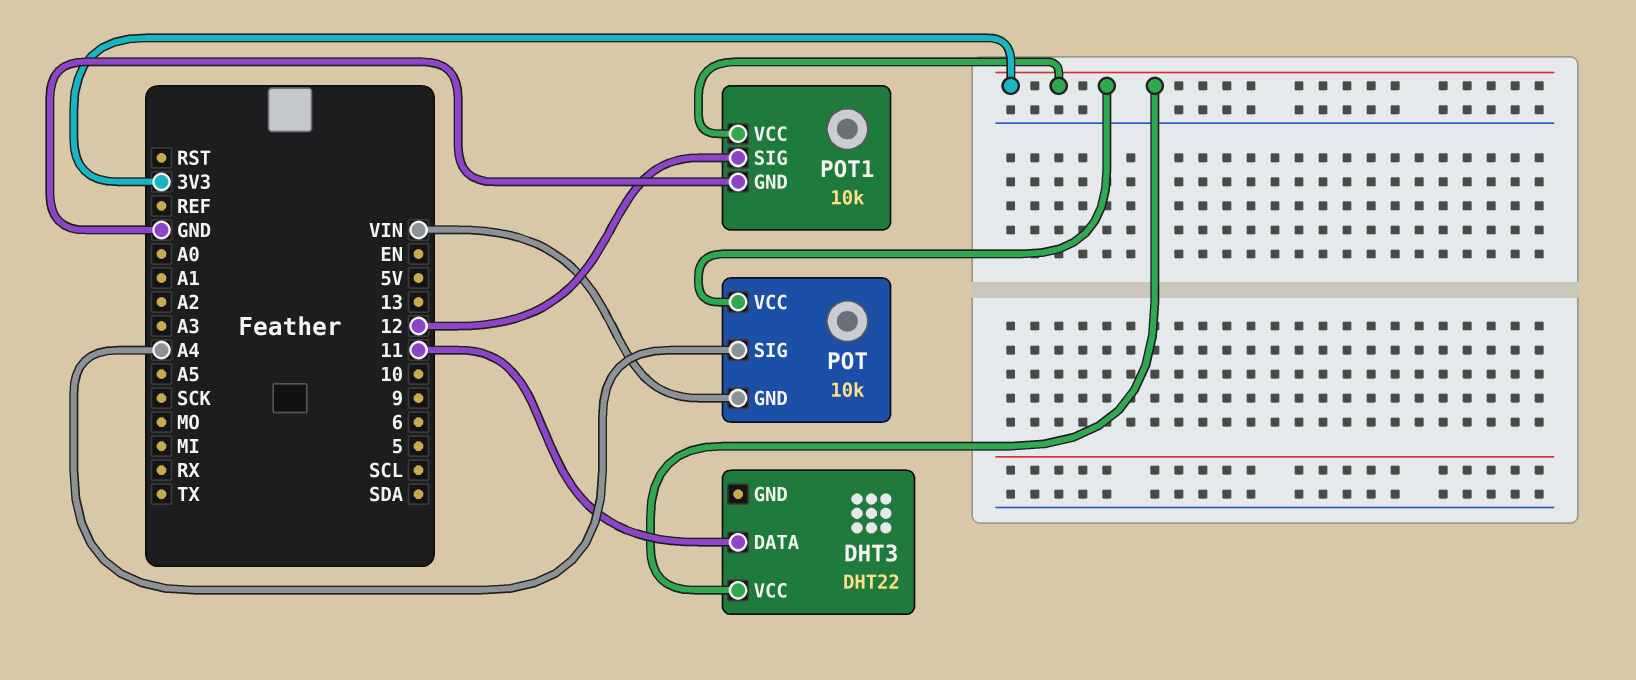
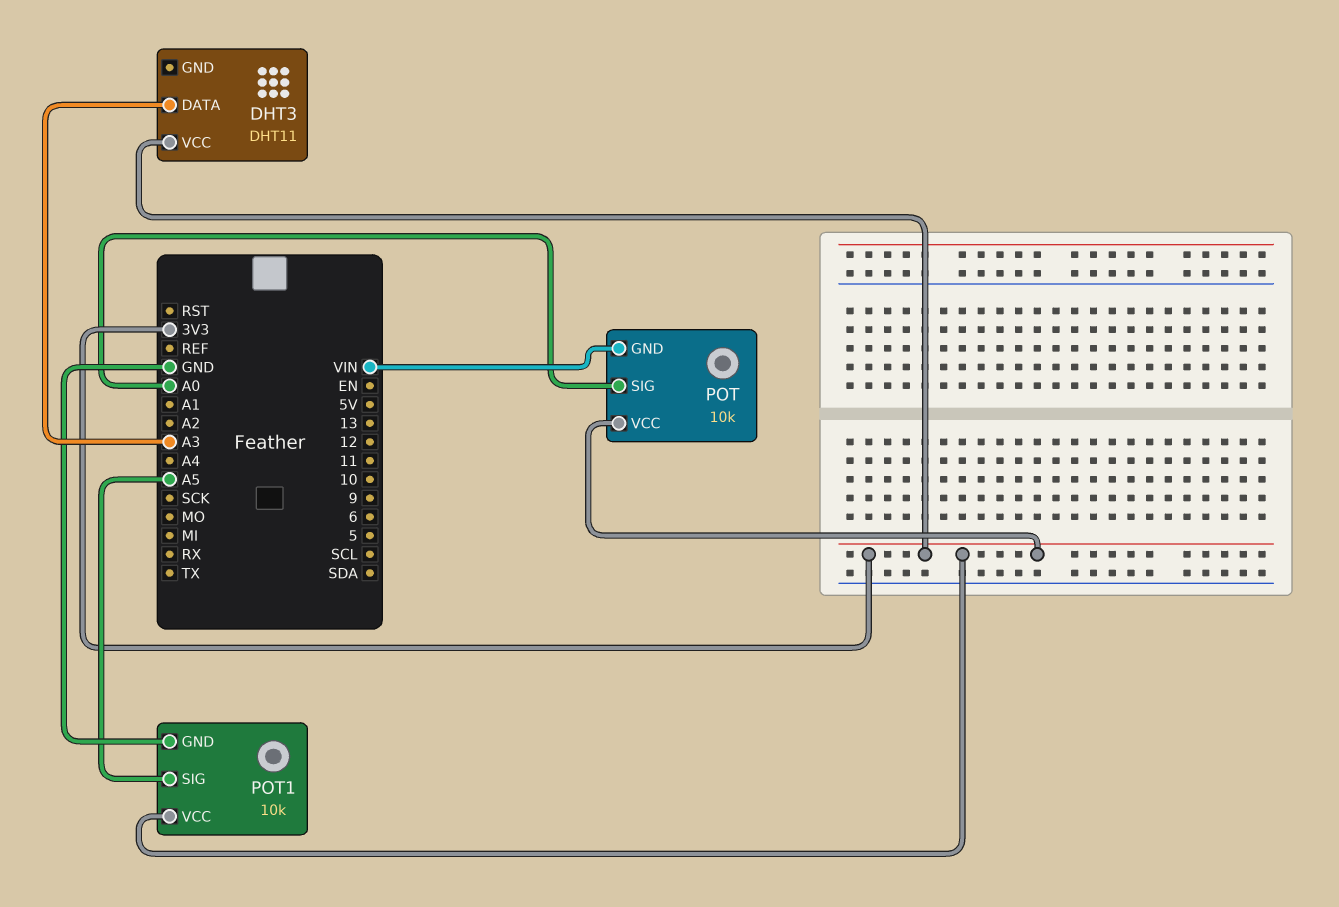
DHT3: DHT22 -> DHT11
DHT3 pin DATA: 11 -> A3
POT pin SIG: A4 -> A0
POT1 pin SIG: 12 -> A5

